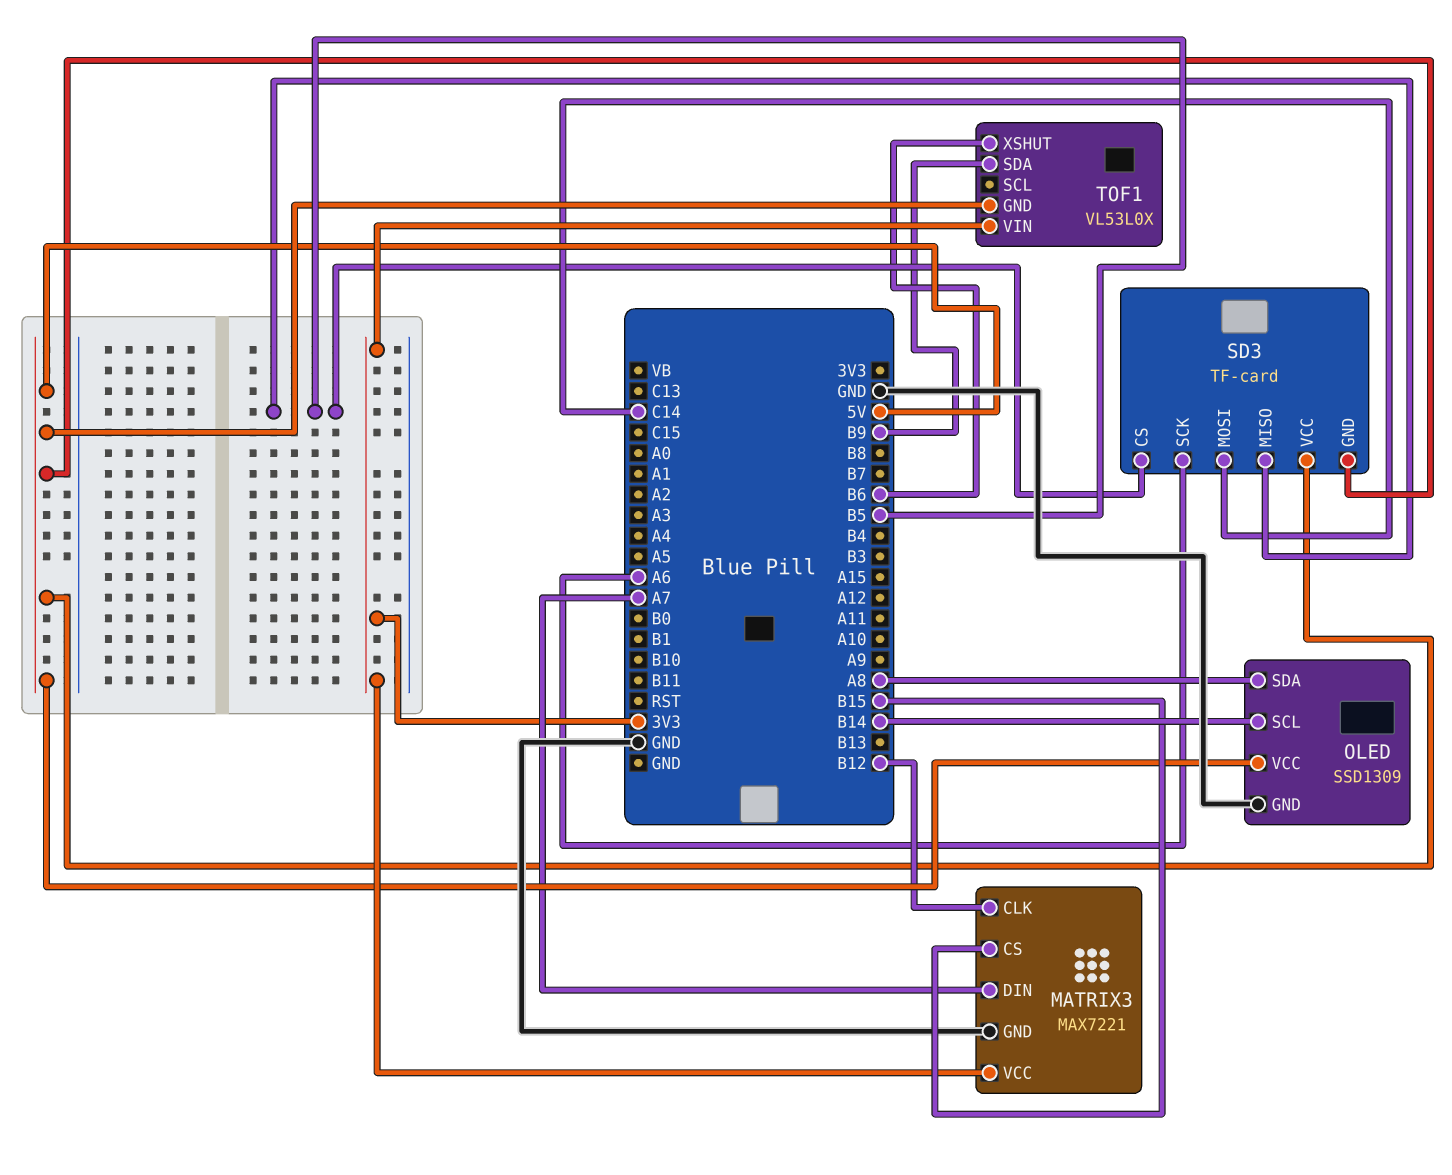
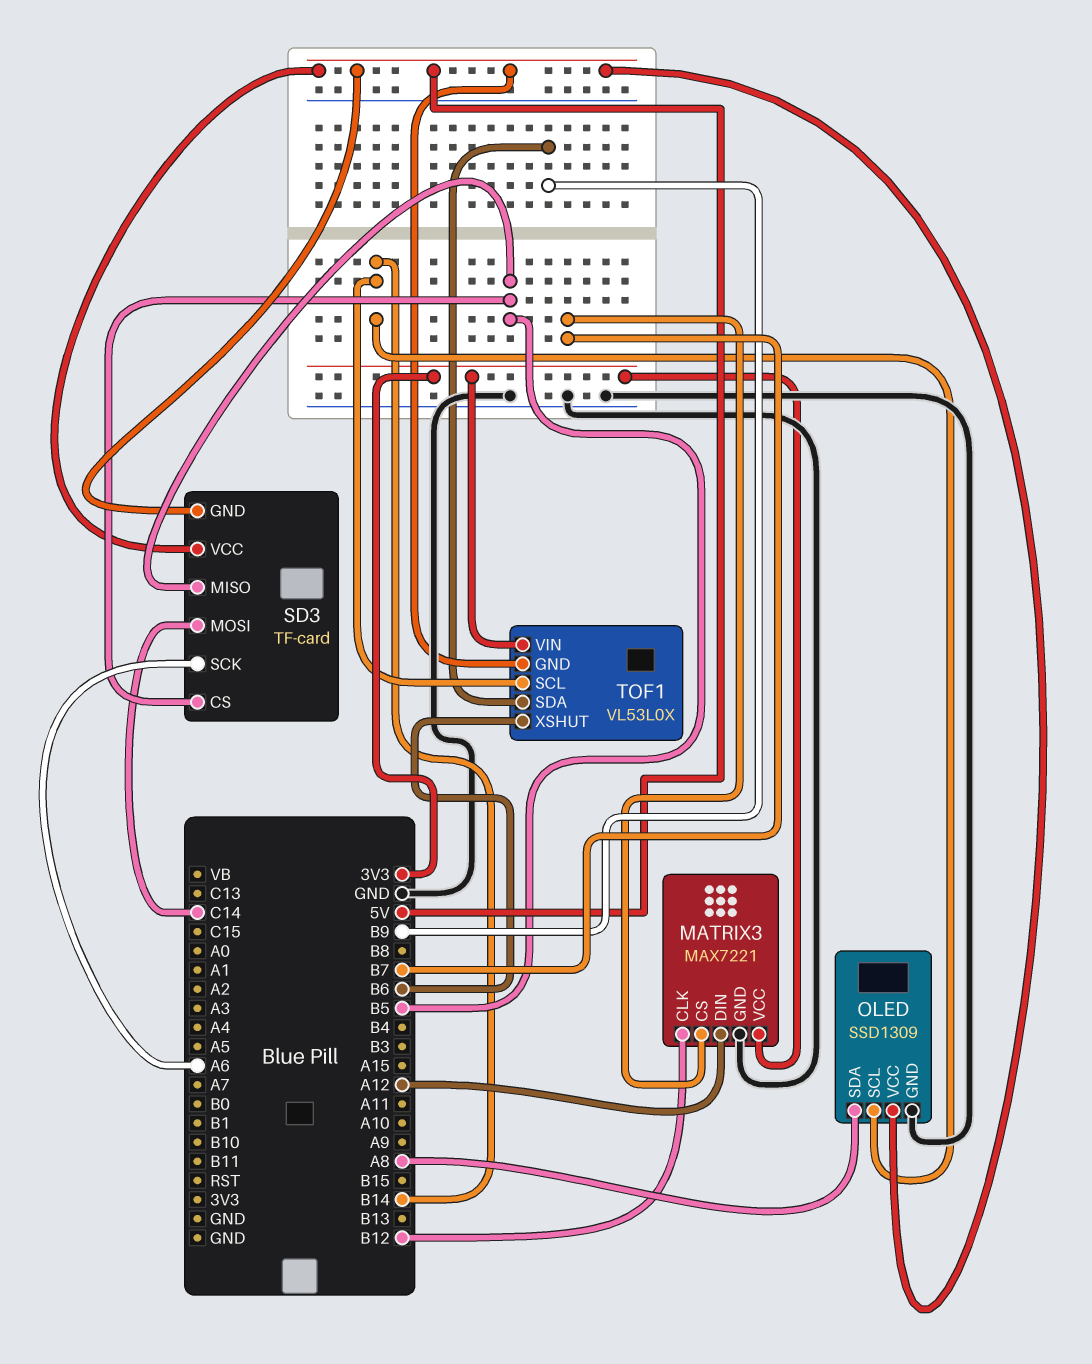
MATRIX3 pin CS: B15 -> B7
MATRIX3 pin DIN: A7 -> A12
TOF1 pin SCL: none -> B14

